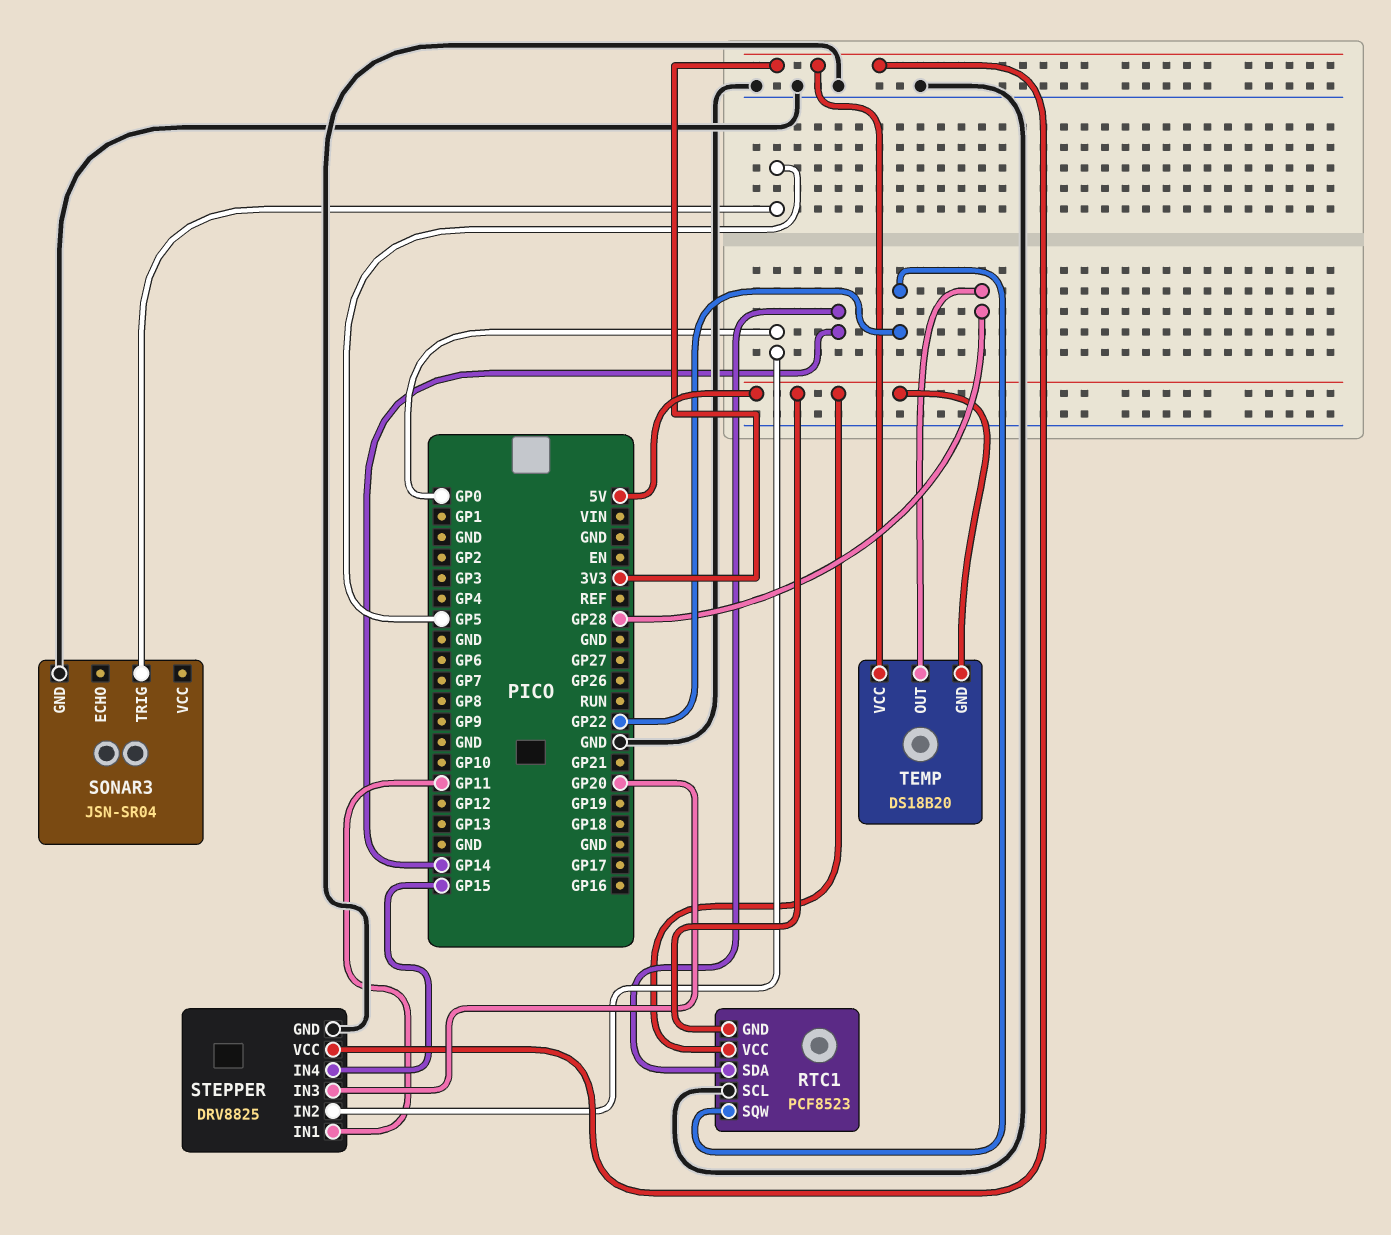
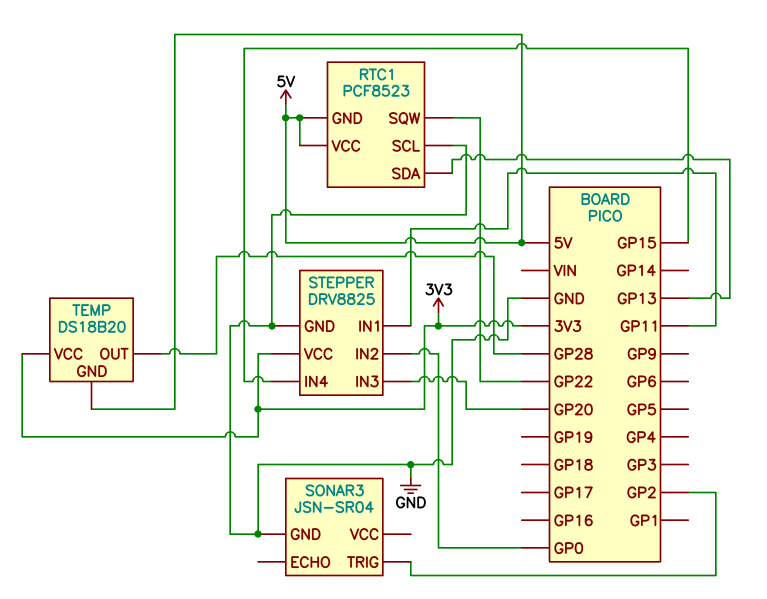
RTC1 pin SDA: GP14 -> GP13
SONAR3 pin TRIG: GP5 -> GP2

